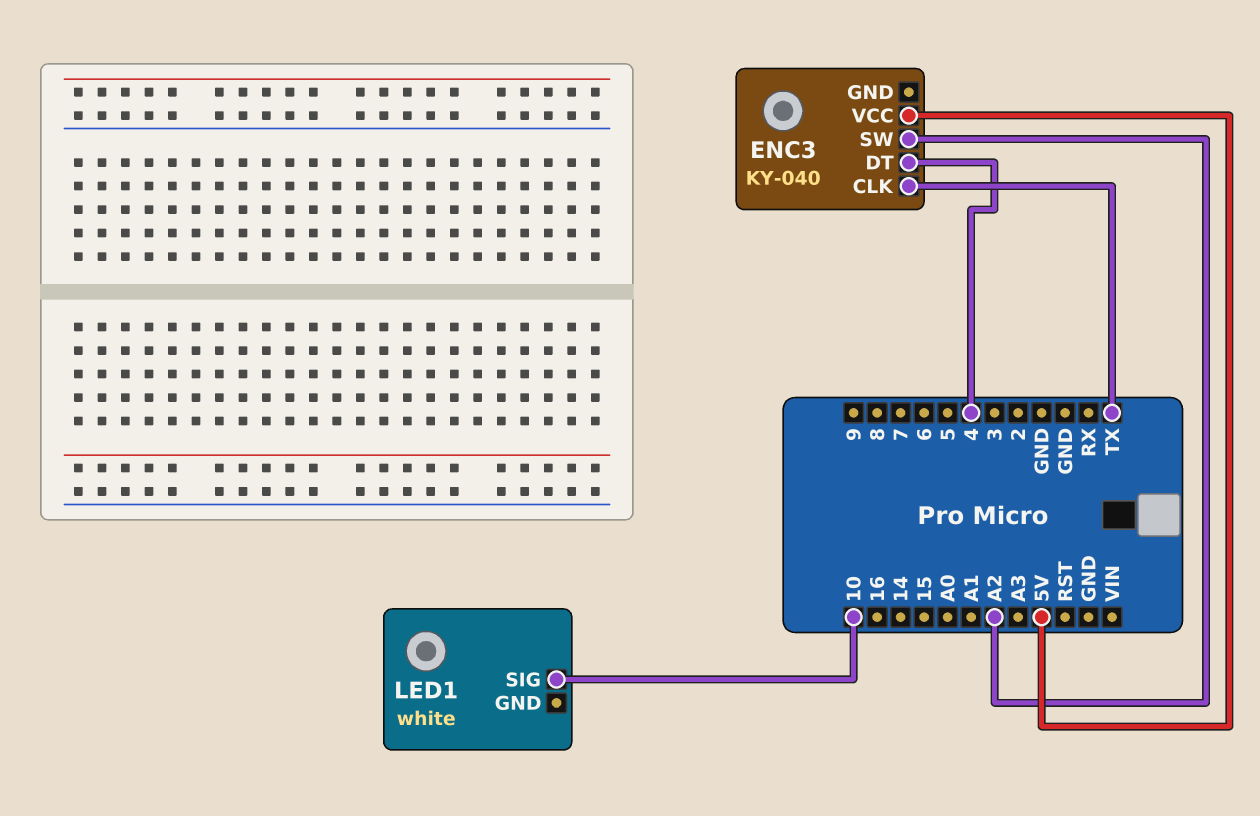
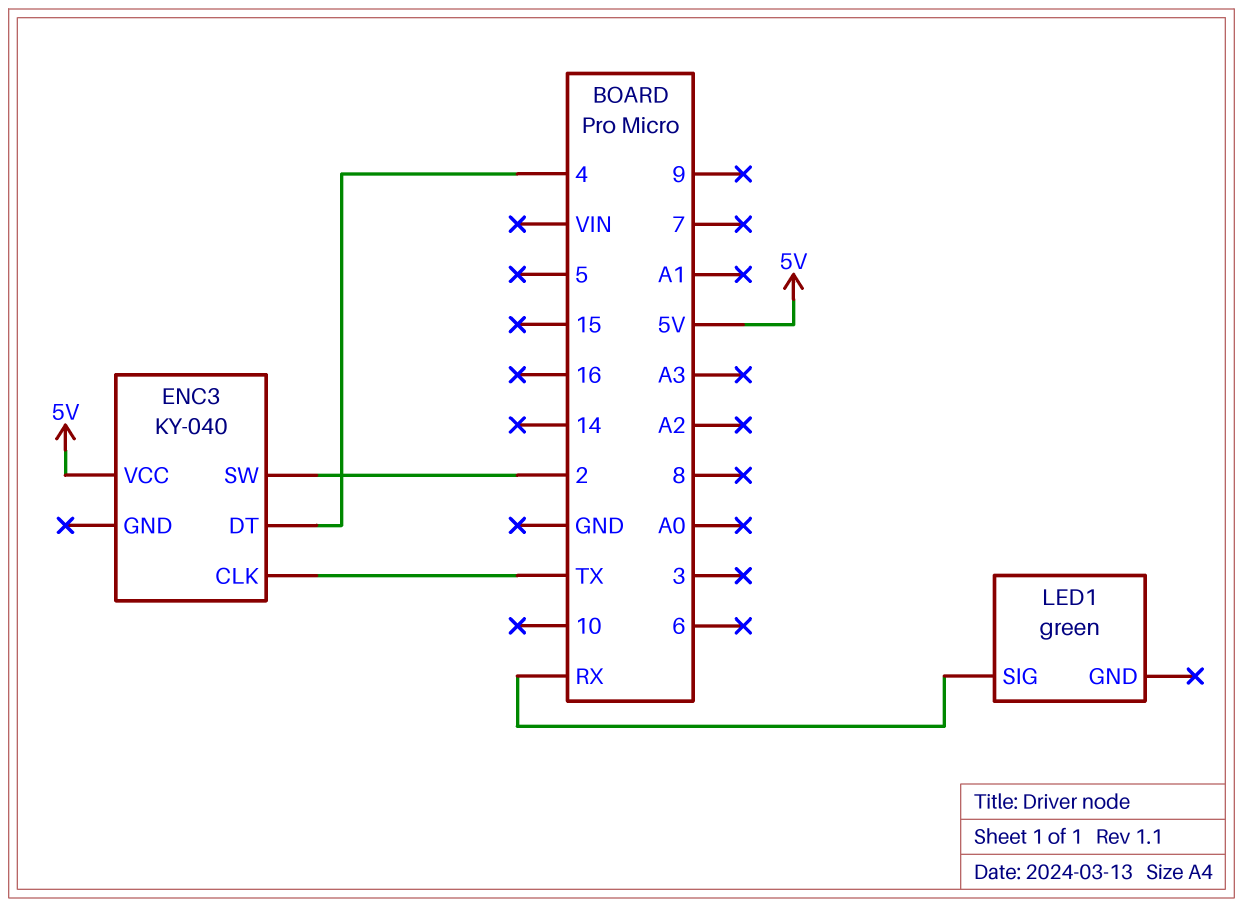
ENC3 pin SW: A2 -> 2
LED1: white -> green
LED1 pin SIG: 10 -> RX

